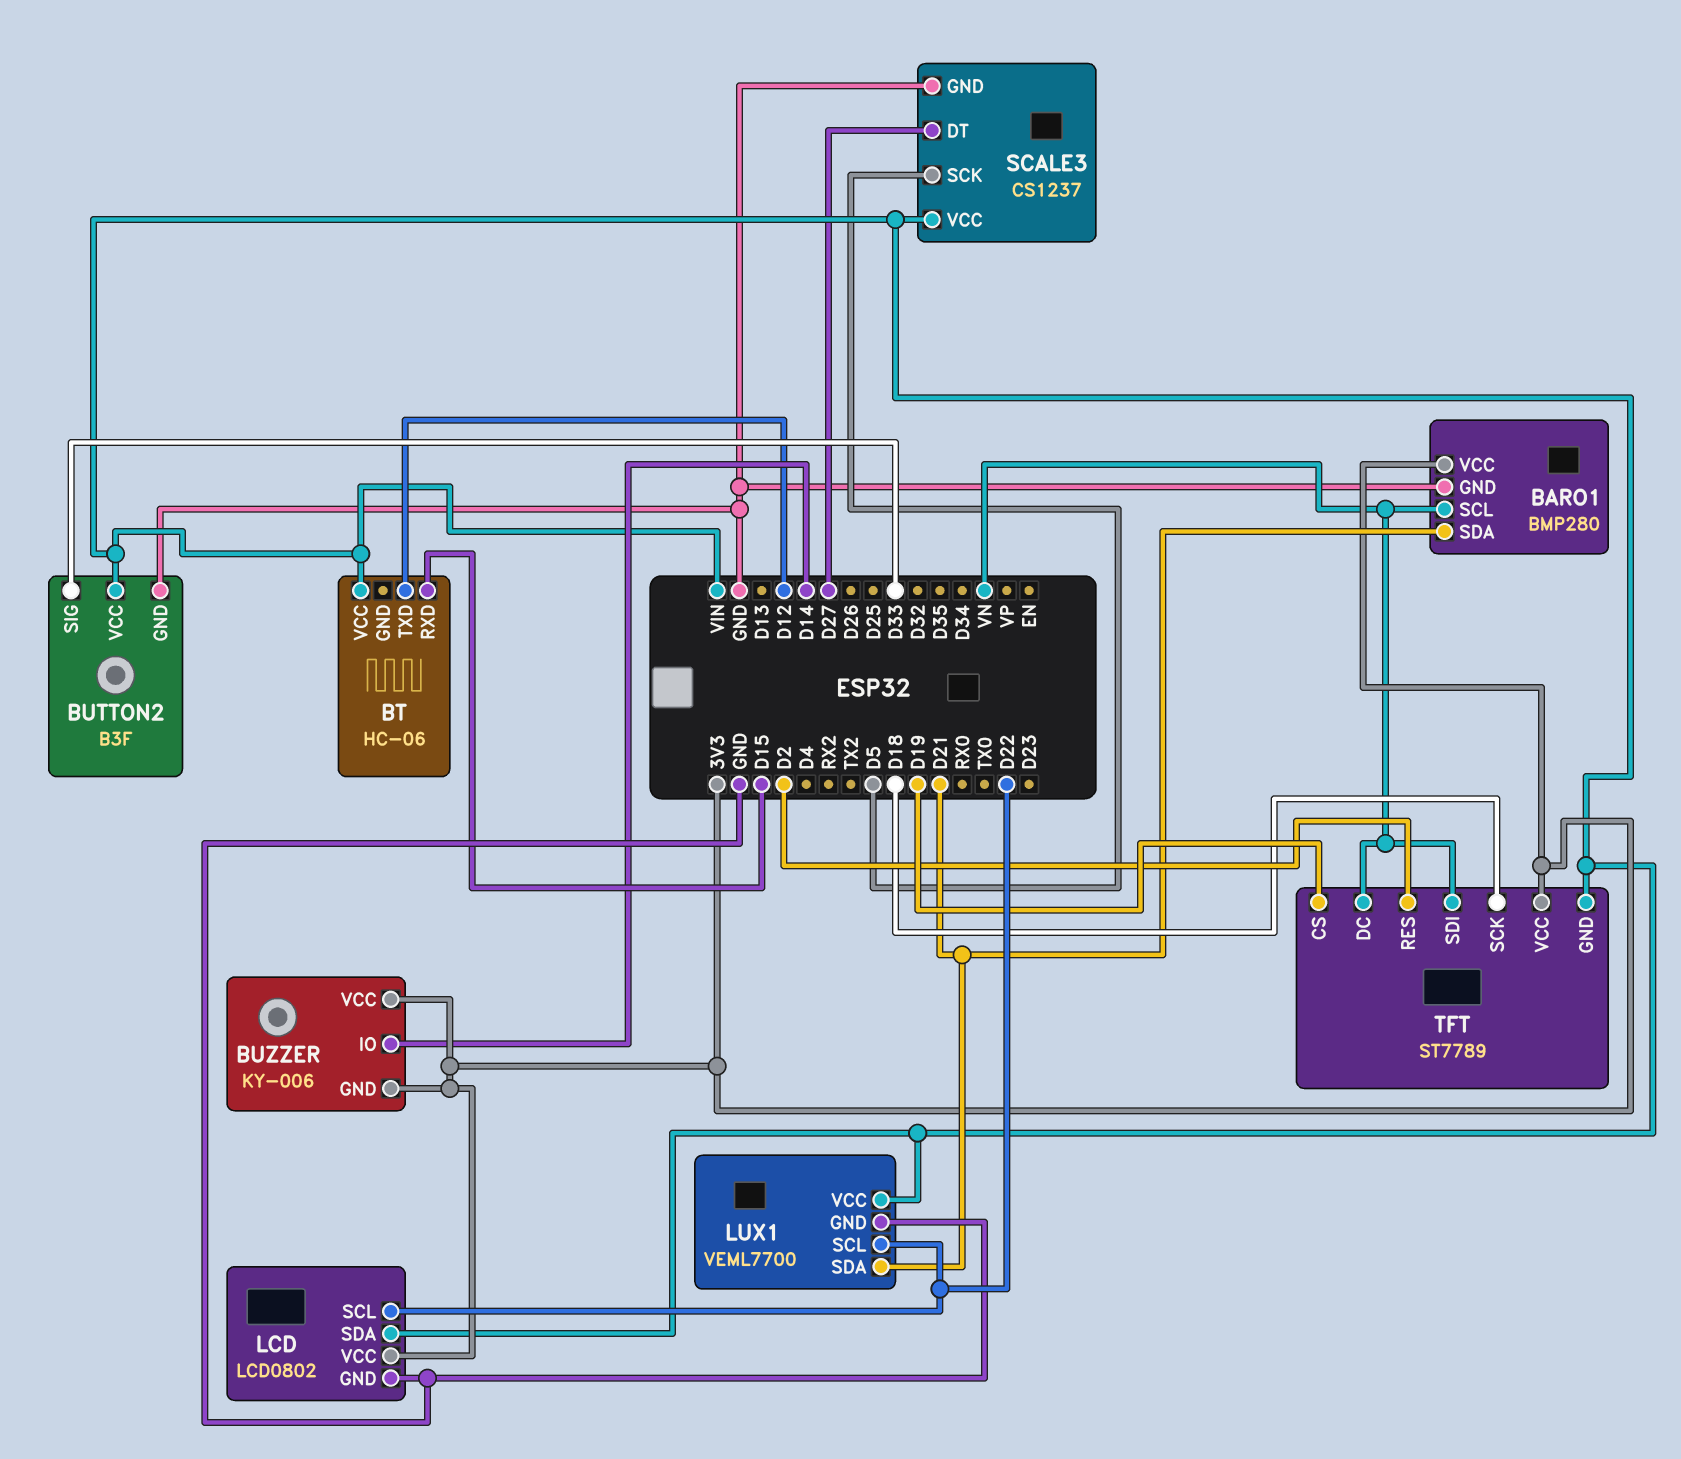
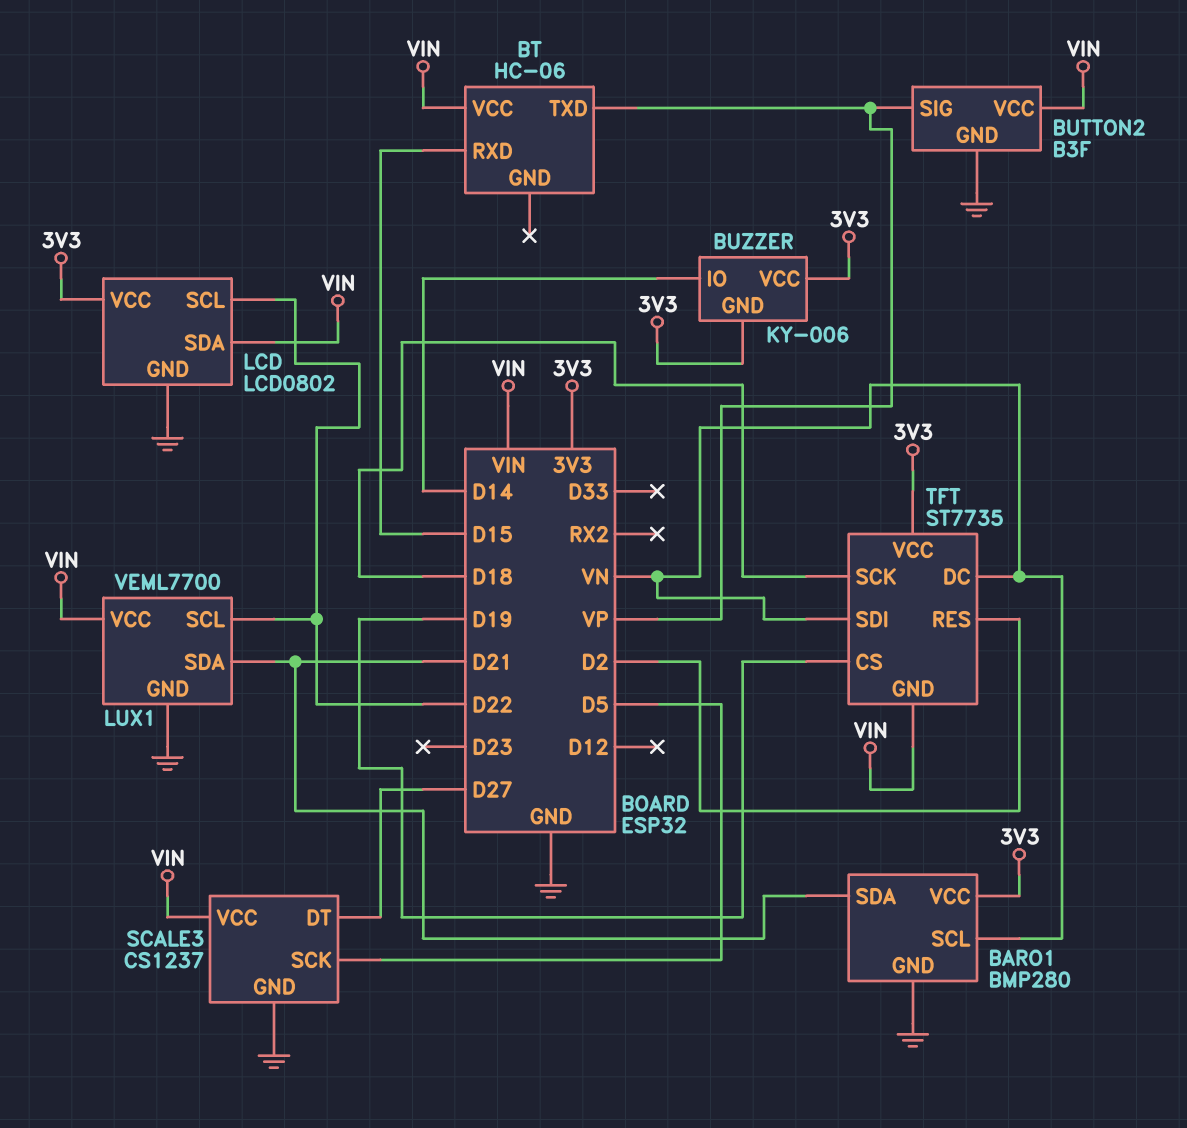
BT pin TXD: D12 -> VP
BUTTON2 pin SIG: D33 -> VP
TFT: ST7789 -> ST7735

